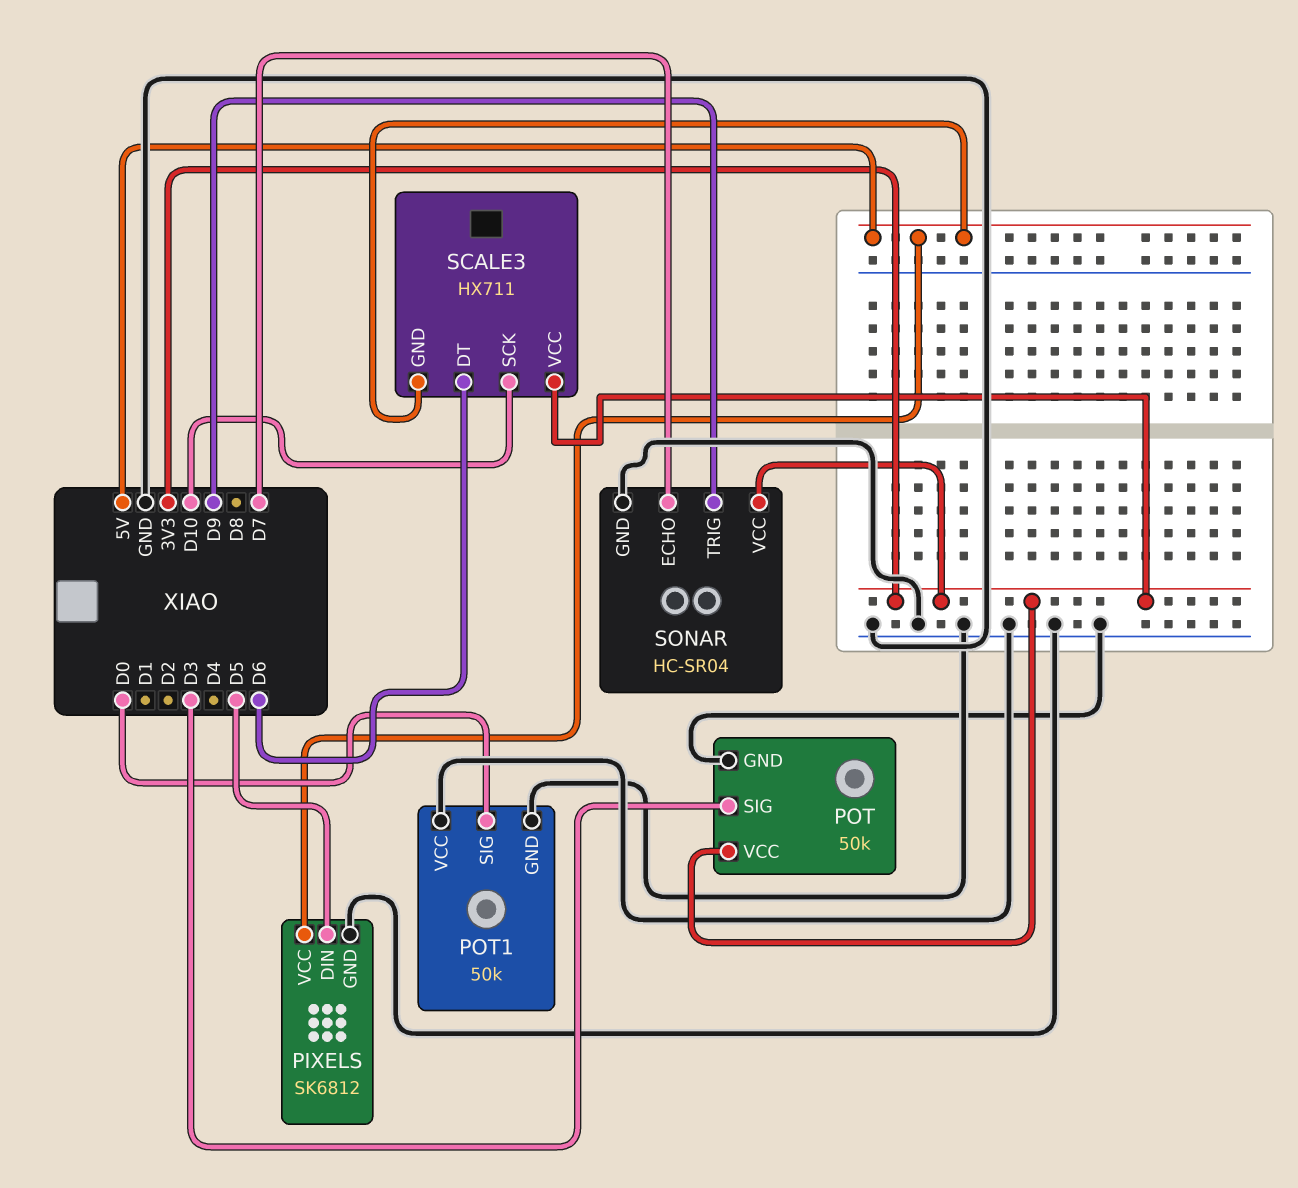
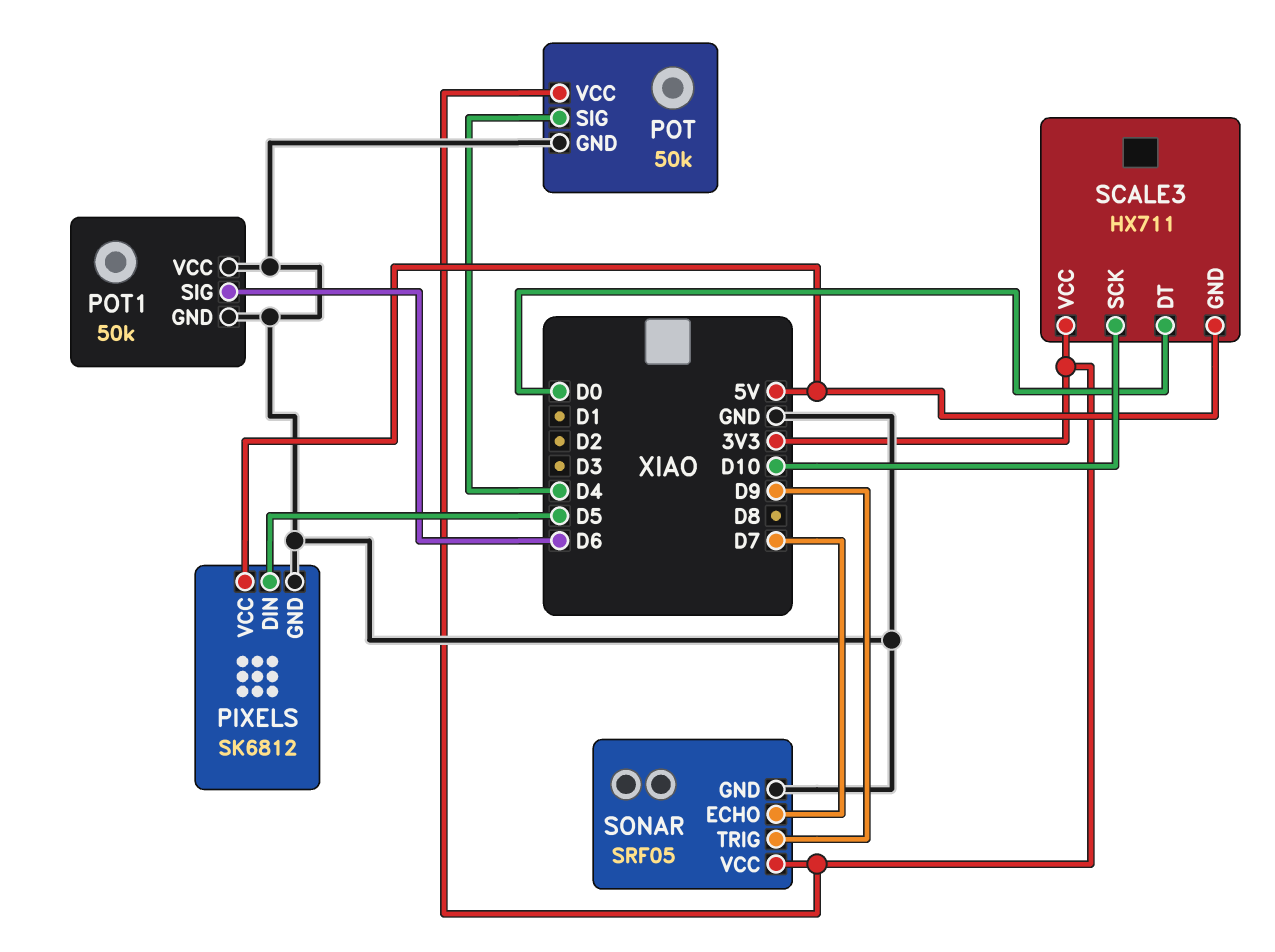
POT pin SIG: D3 -> D4
POT1 pin SIG: D0 -> D6
SCALE3 pin DT: D6 -> D0
SONAR: HC-SR04 -> SRF05

